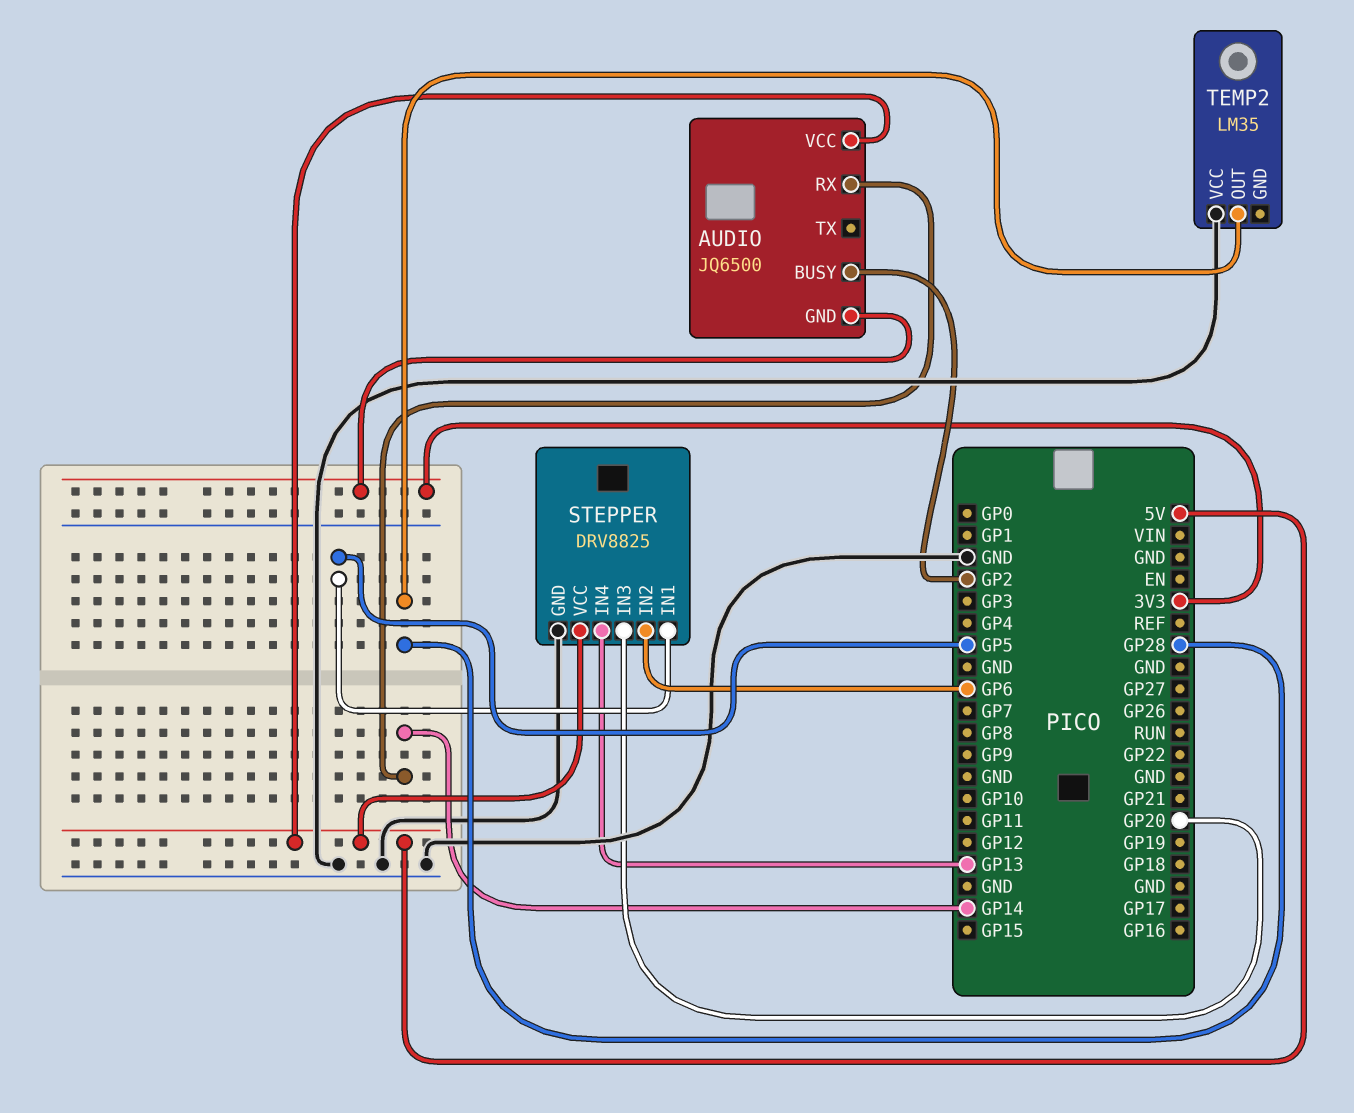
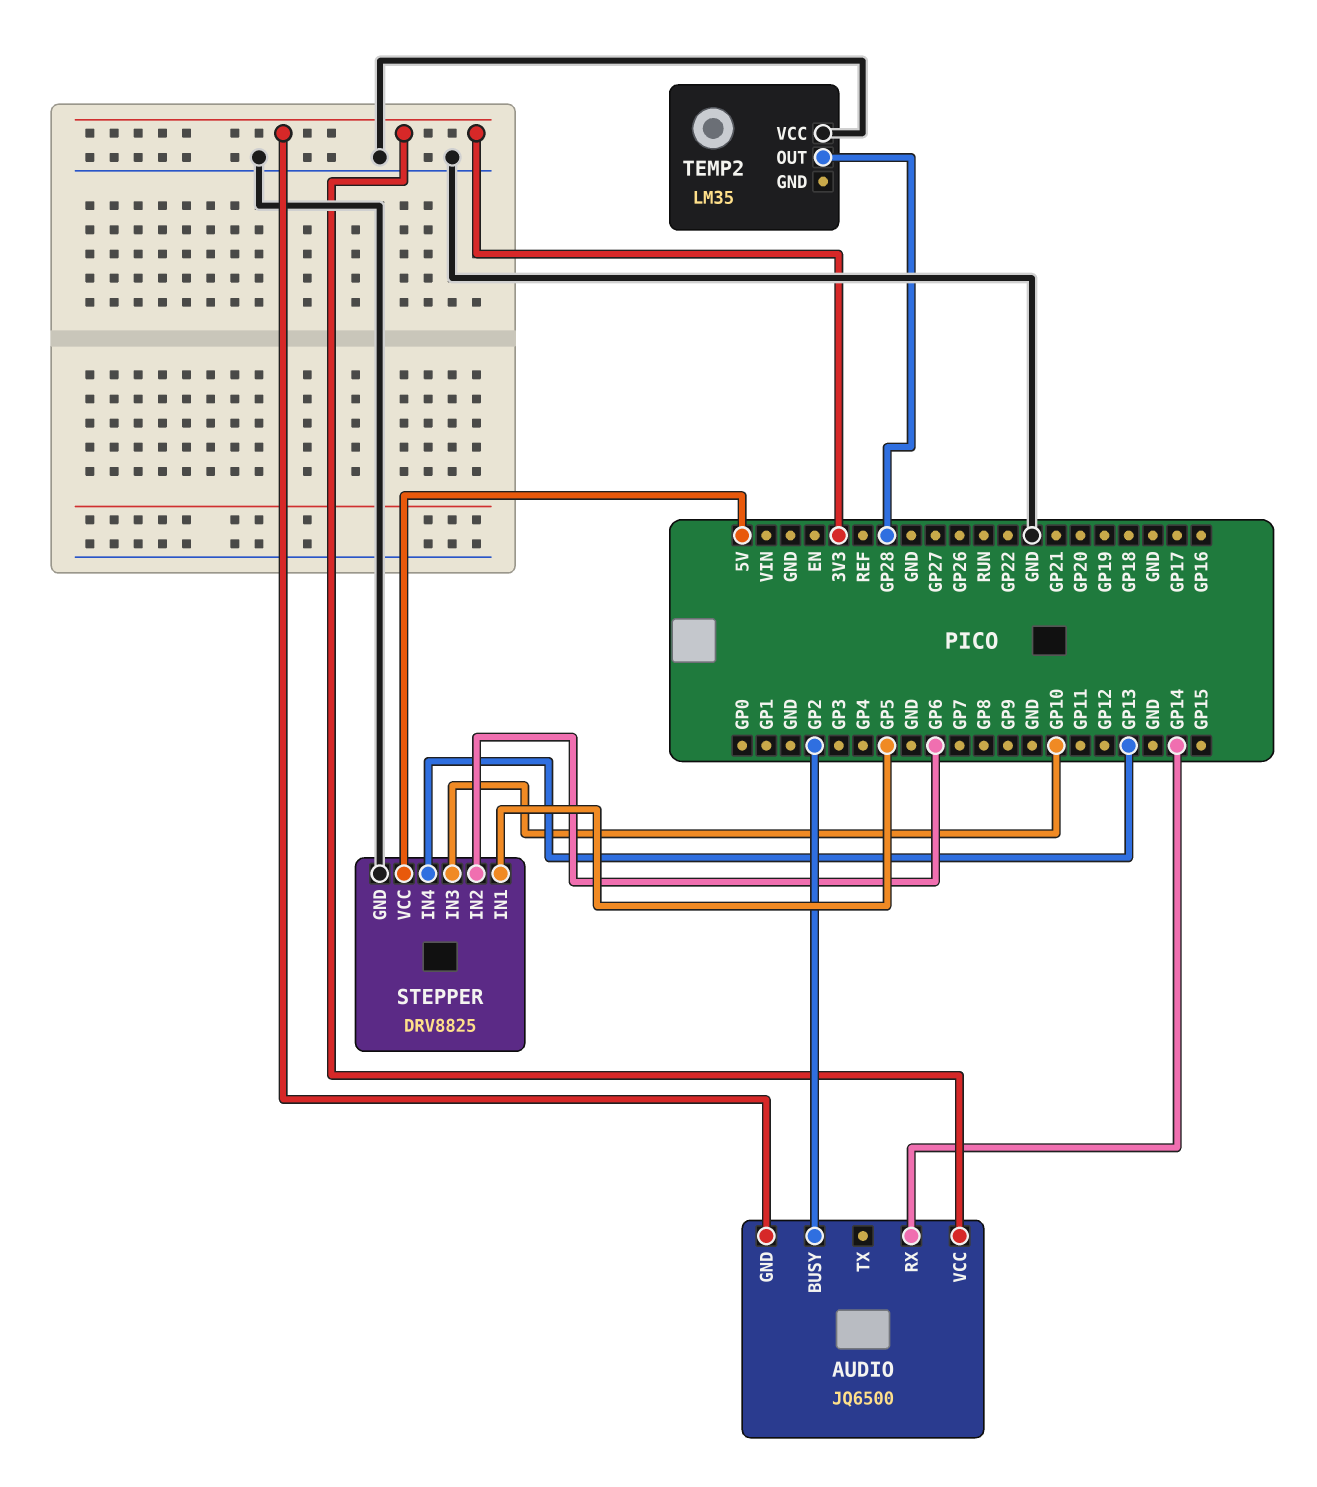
AUDIO pin VCC: 5V -> 3V3
STEPPER pin IN3: GP20 -> GP10

